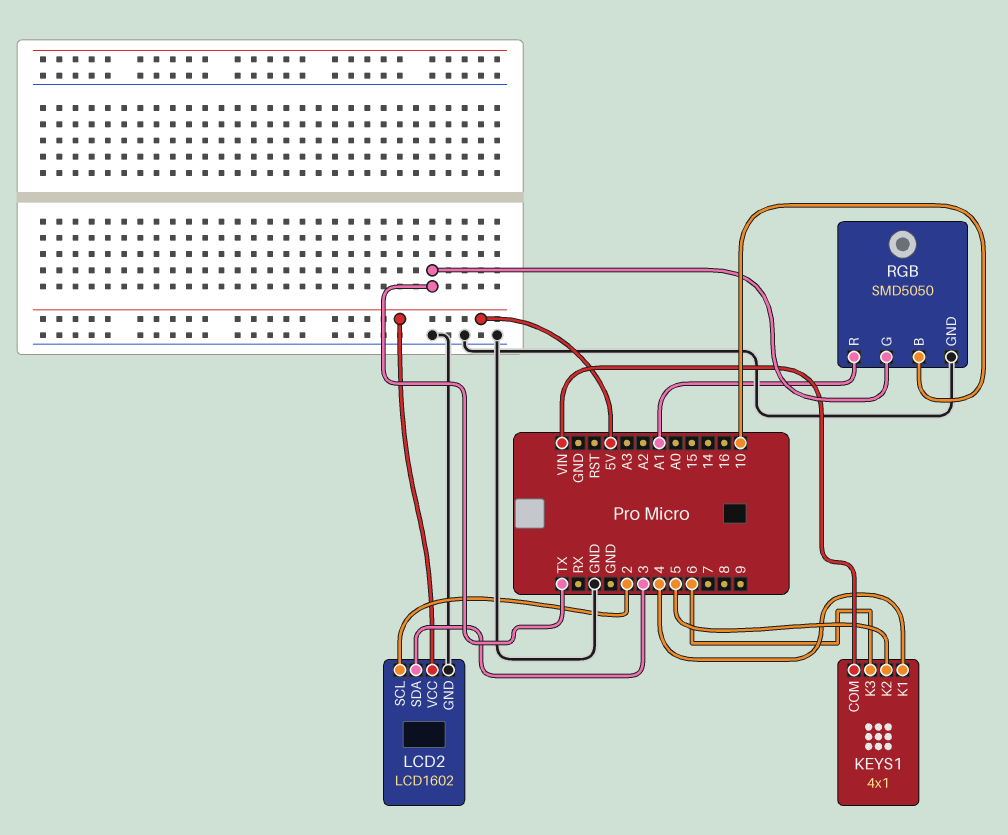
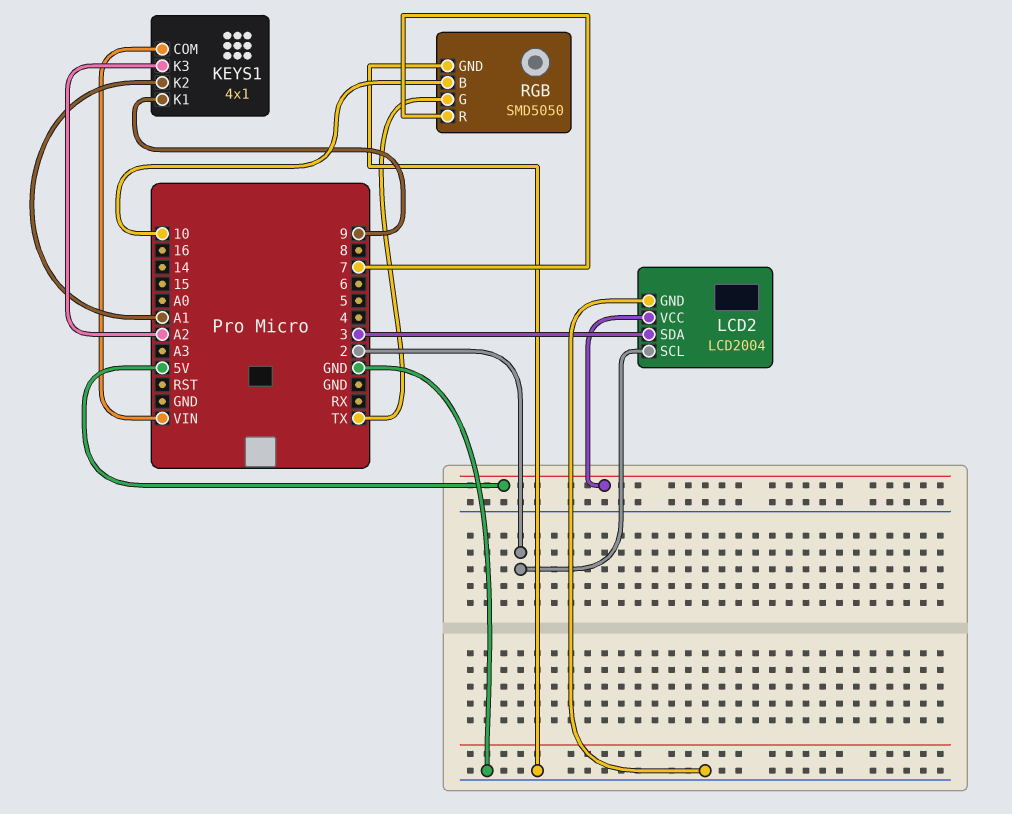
KEYS1 pin K1: 4 -> 9
KEYS1 pin K2: 5 -> A1
KEYS1 pin K3: 6 -> A2
LCD2: LCD1602 -> LCD2004
RGB pin R: A1 -> 7

